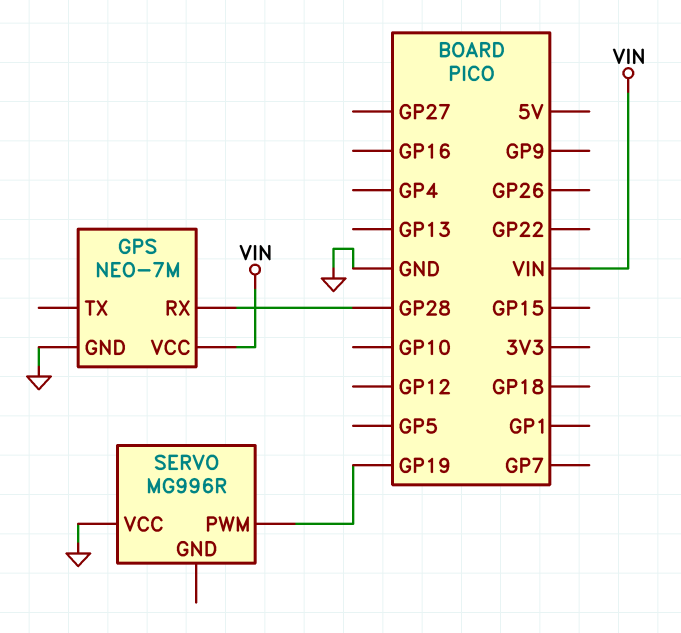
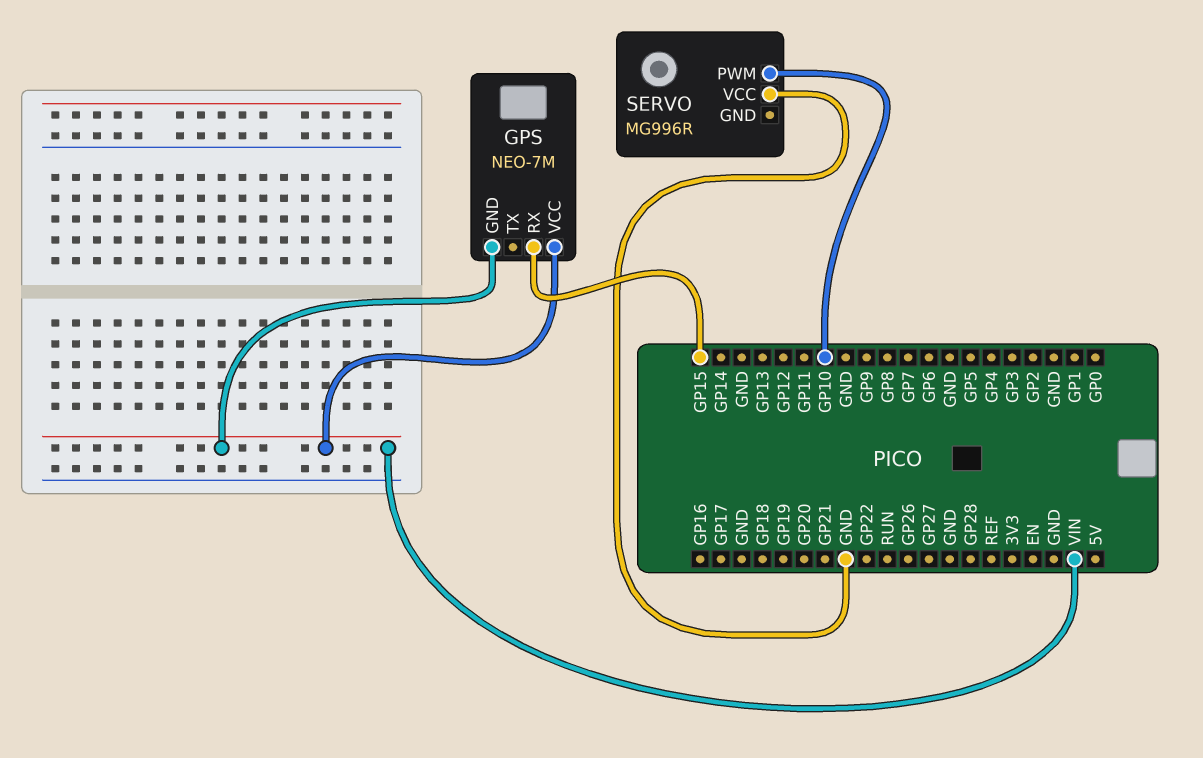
GPS pin GND: GND -> VIN
GPS pin RX: GP28 -> GP15
SERVO pin PWM: GP19 -> GP10

